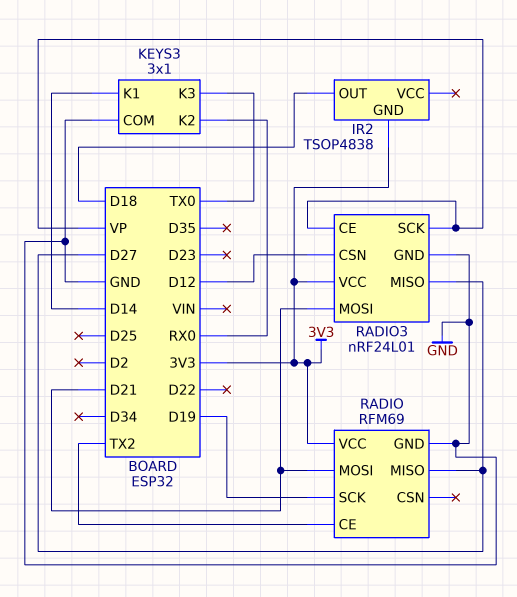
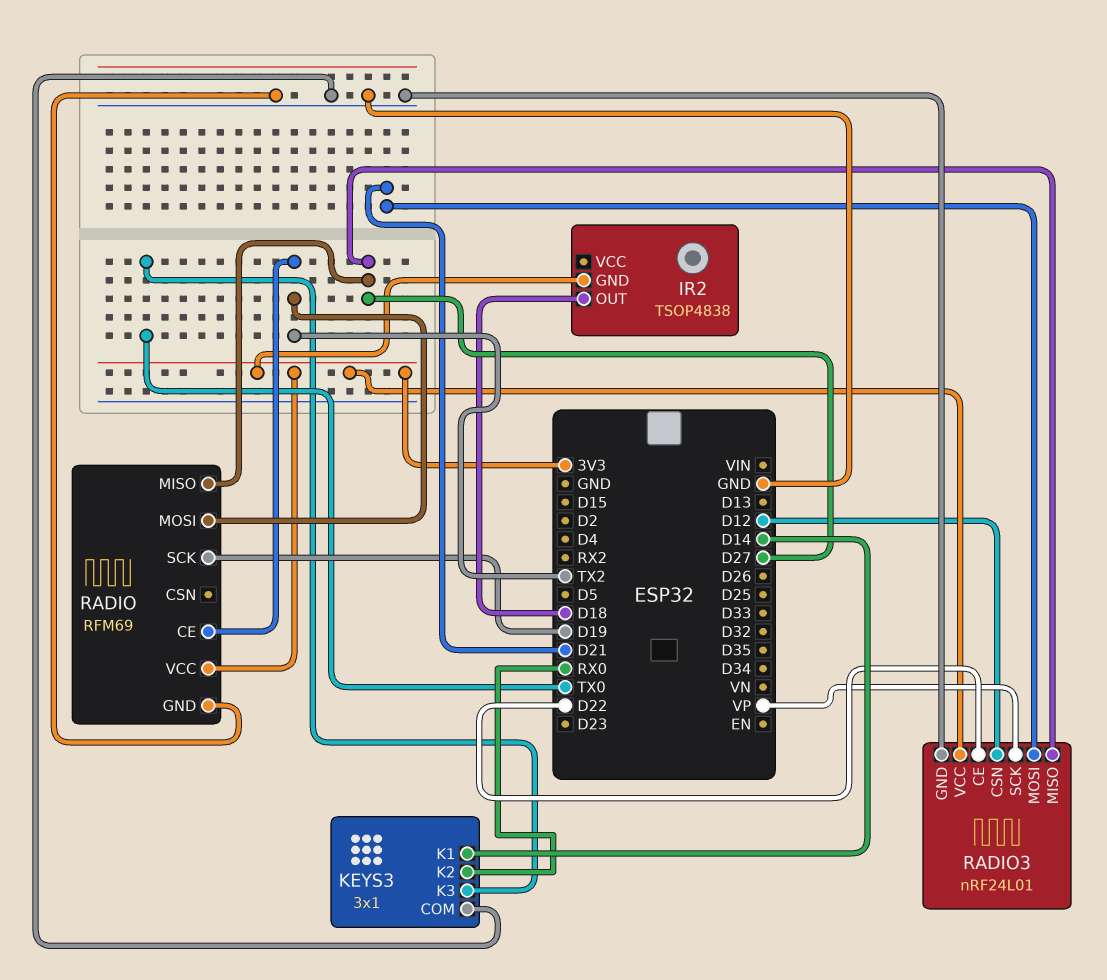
RADIO pin MOSI: D21 -> TX2
RADIO3 pin CE: VP -> D22

